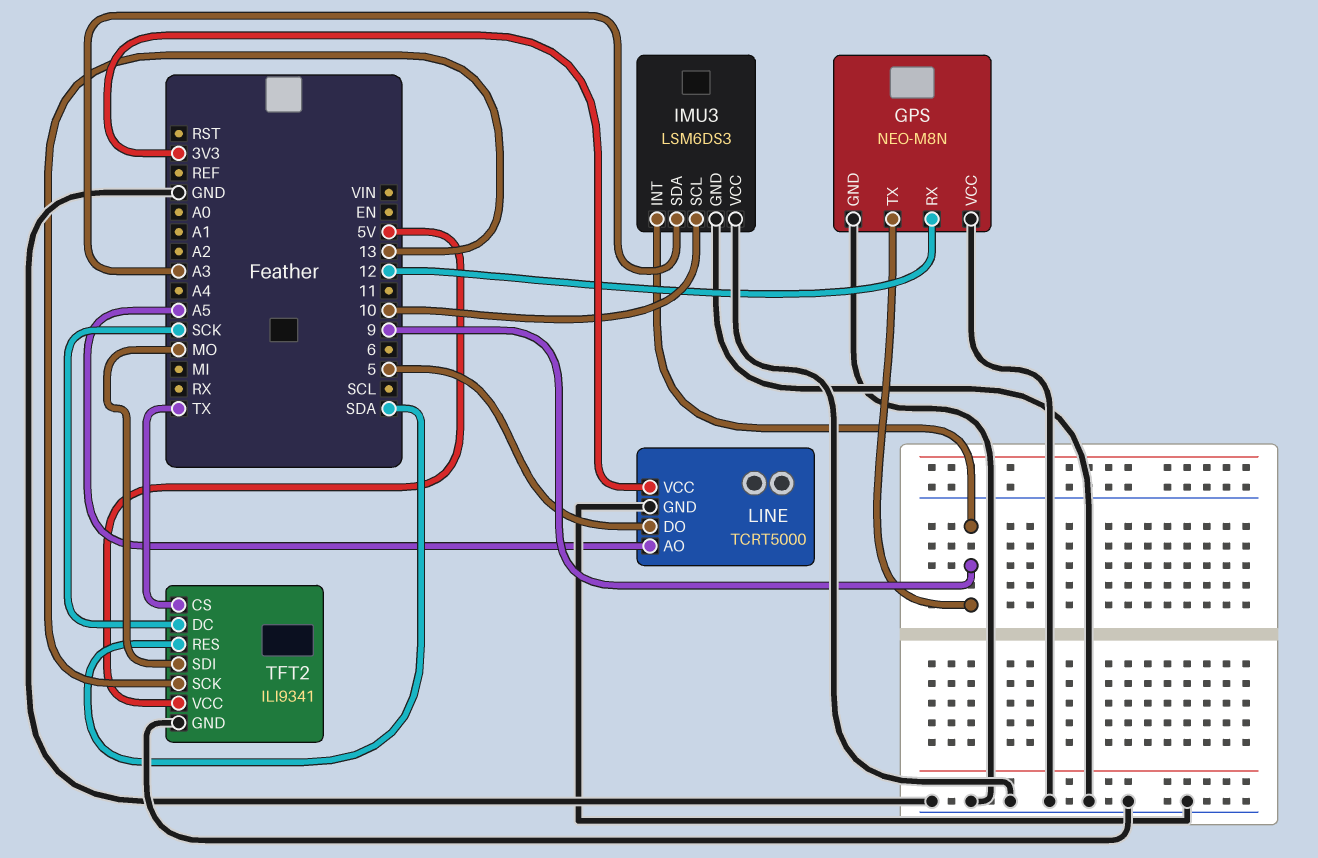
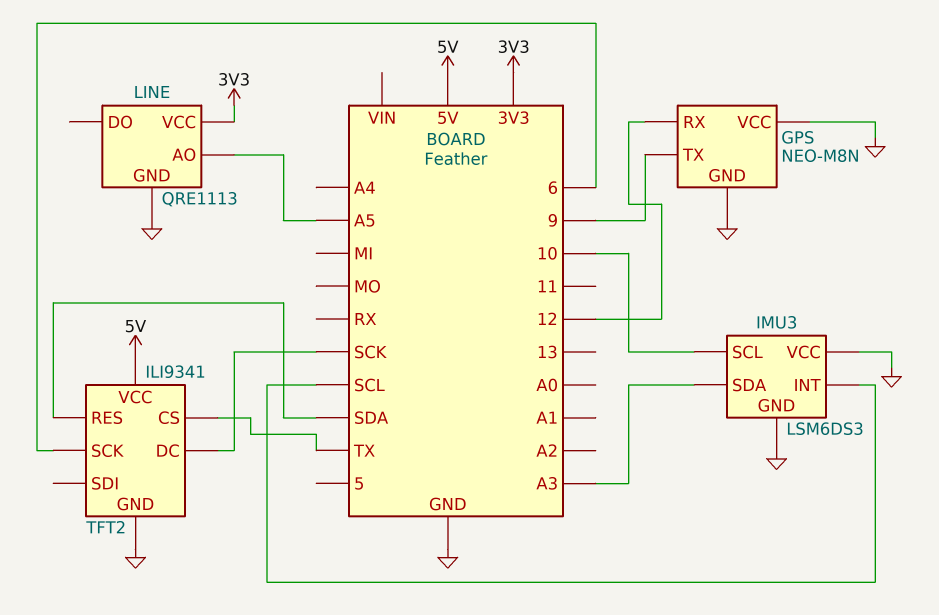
IMU3 pin INT: 9 -> SCL
LINE: TCRT5000 -> QRE1113
LINE pin DO: 5 -> none
TFT2 pin SCK: 13 -> 6
TFT2 pin SDI: MO -> none

